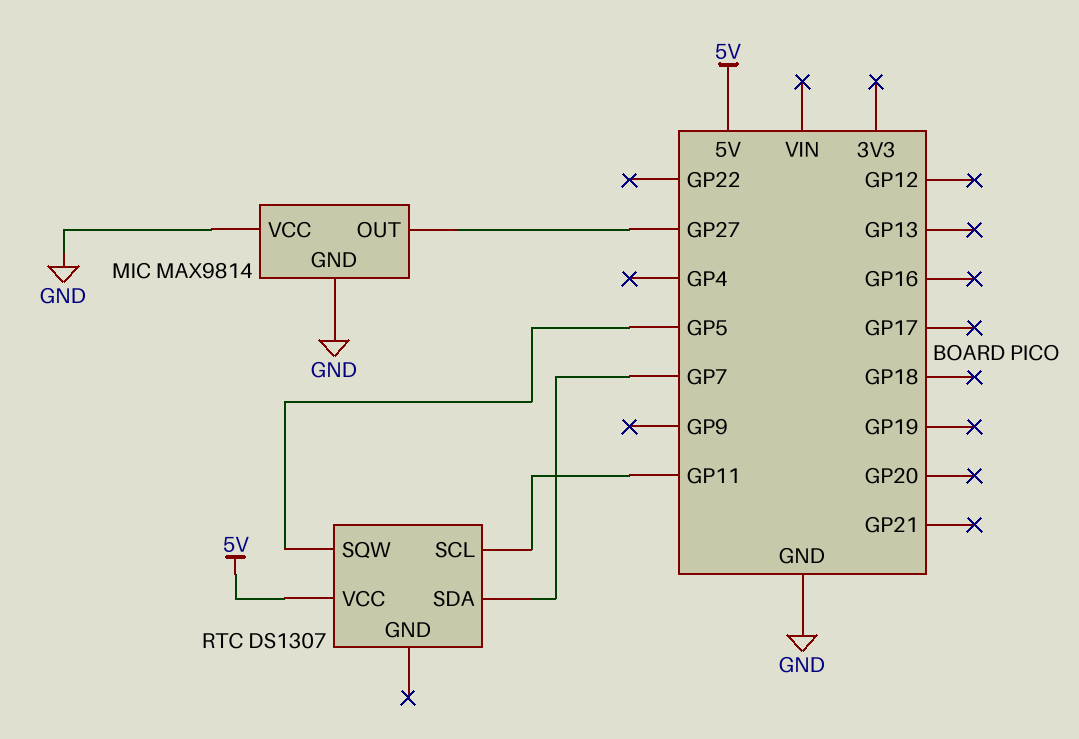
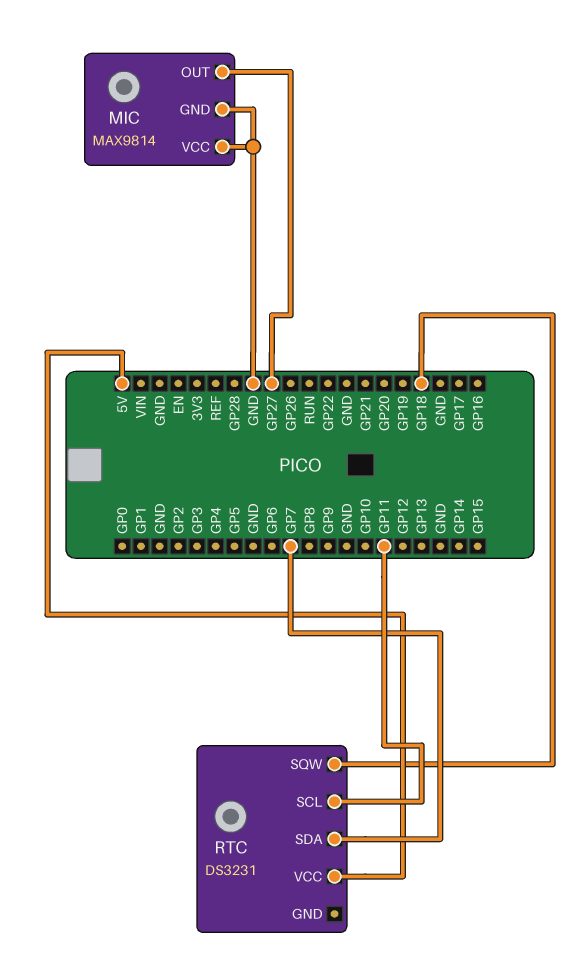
RTC: DS1307 -> DS3231
RTC pin SQW: GP5 -> GP18

